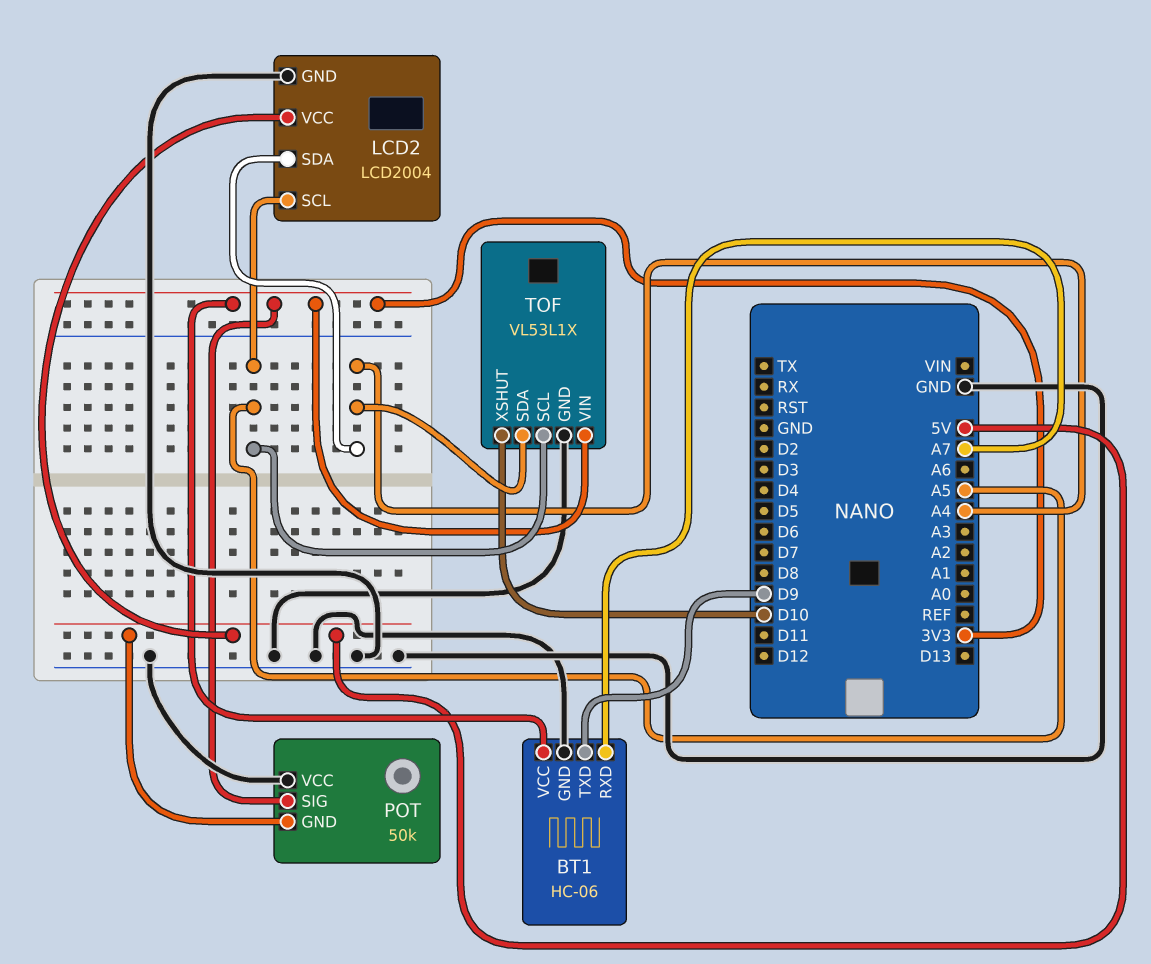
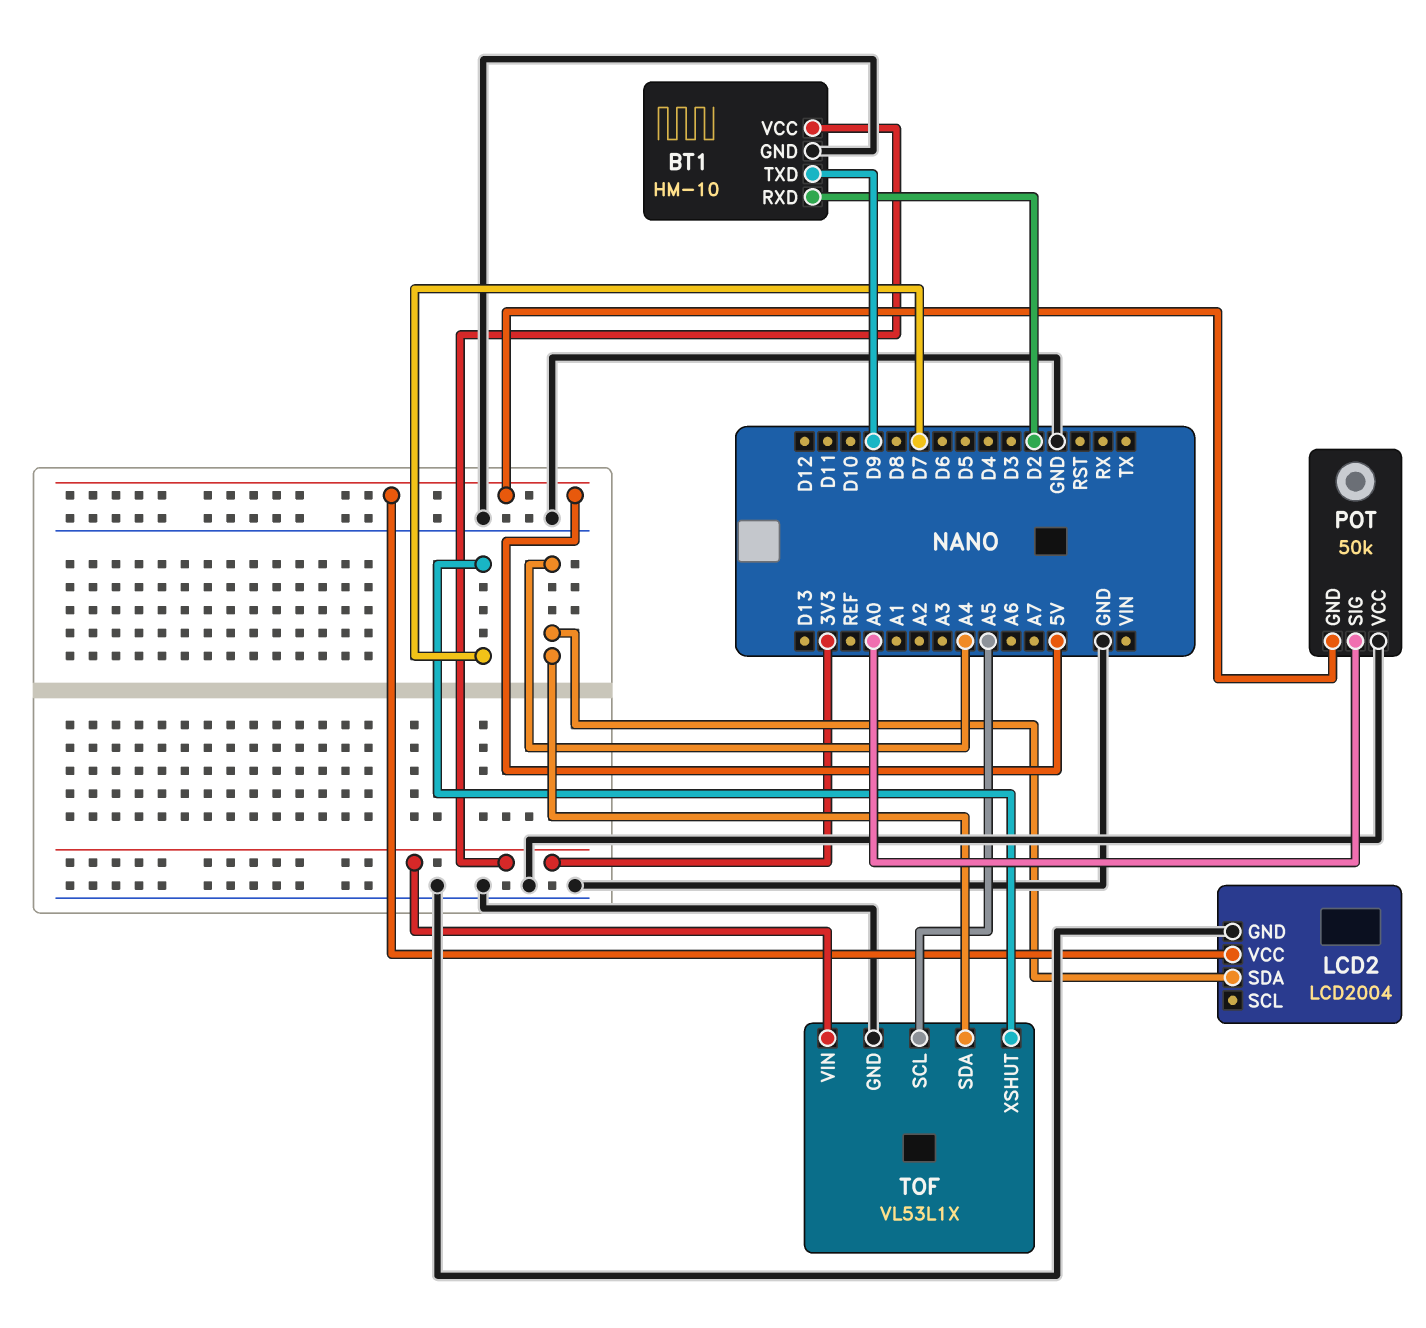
BT1: HC-06 -> HM-10
BT1 pin RXD: A7 -> D2
LCD2 pin SCL: A5 -> none
POT pin SIG: 3V3 -> A0
TOF pin XSHUT: D10 -> D7

